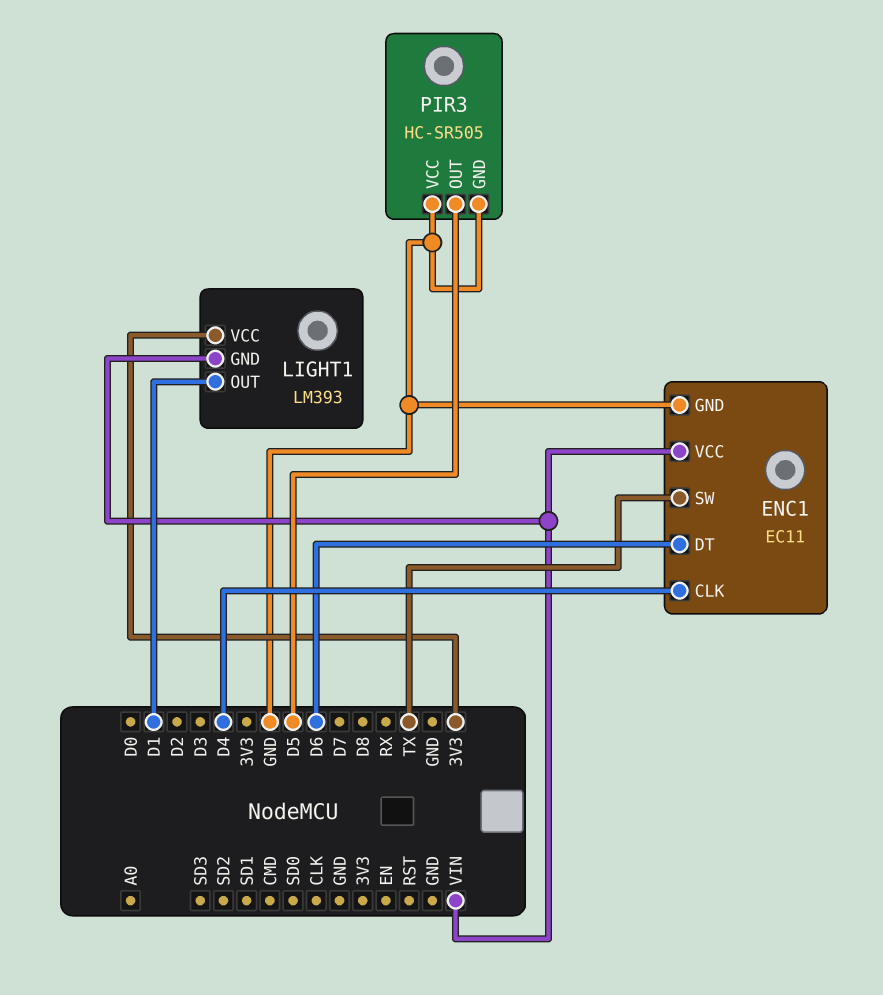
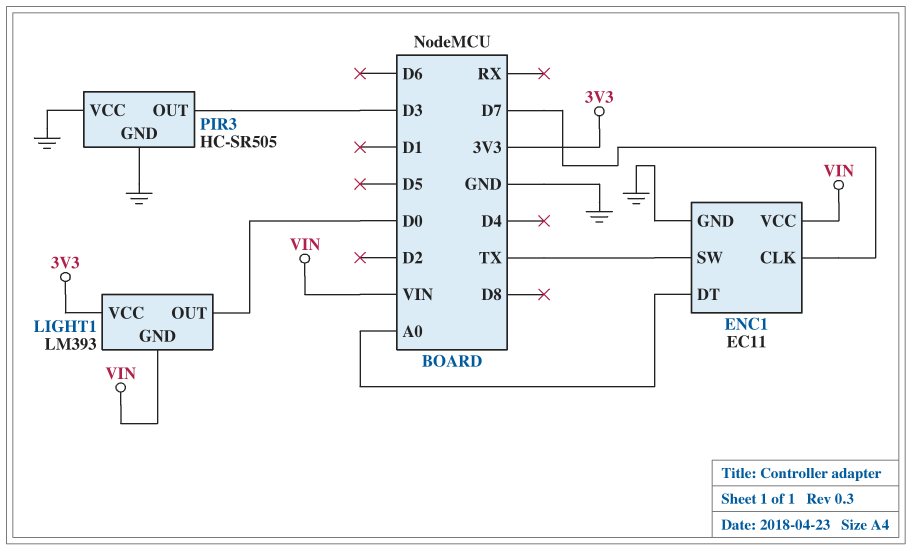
ENC1 pin CLK: D4 -> D7
ENC1 pin DT: D6 -> A0
LIGHT1 pin OUT: D1 -> D0
PIR3 pin OUT: D5 -> D3

